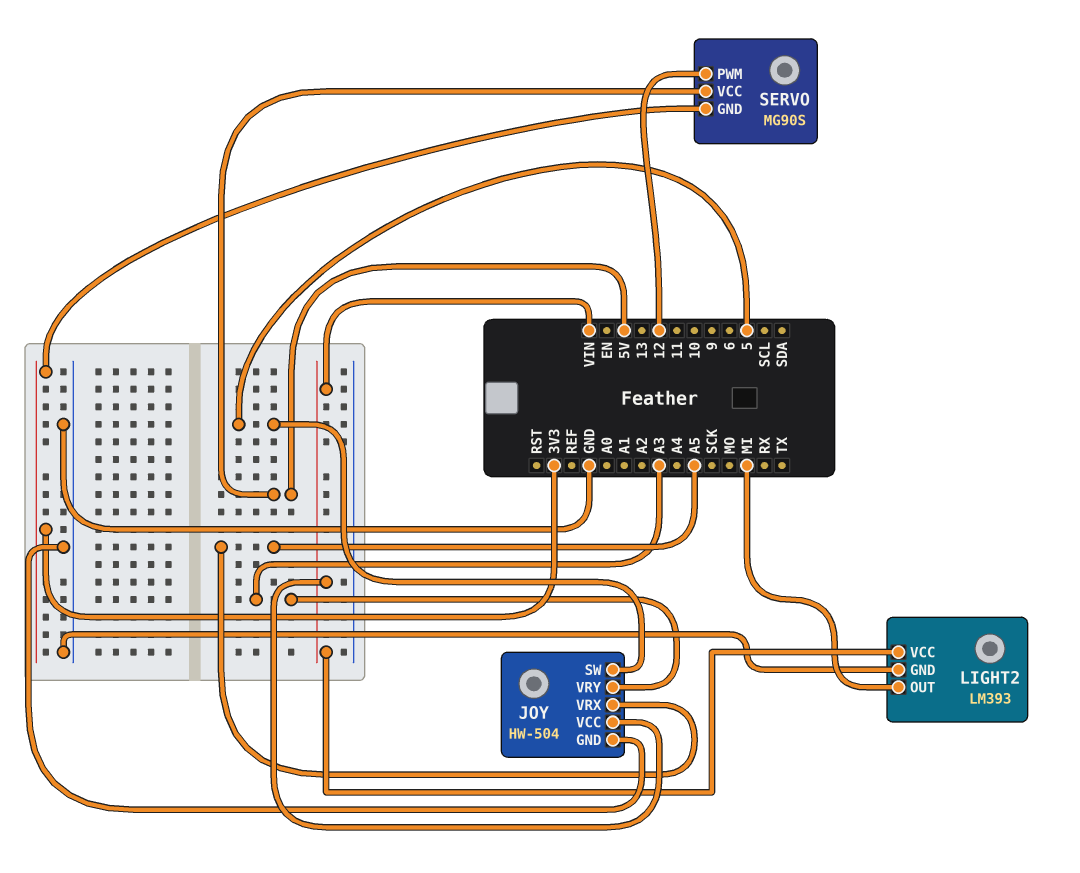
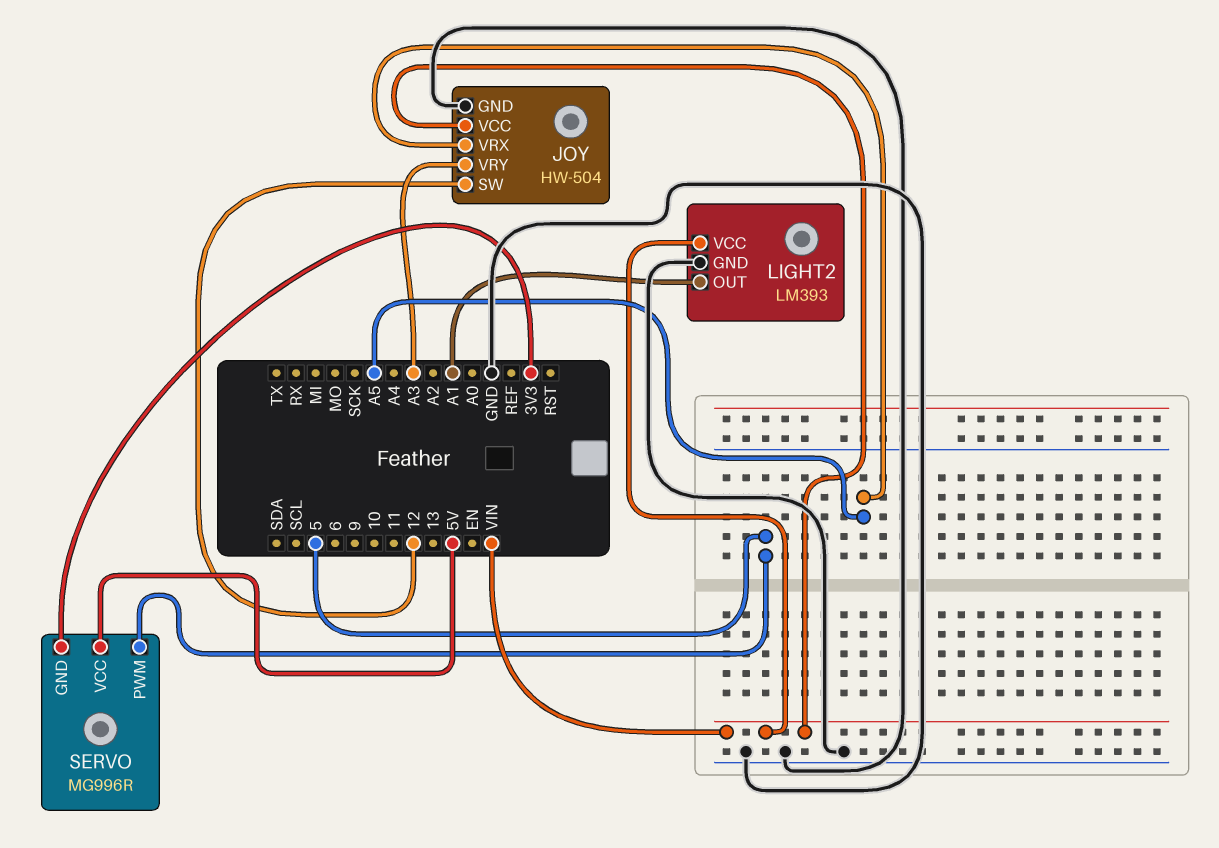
JOY pin SW: 5 -> 12
LIGHT2 pin OUT: MI -> A1
SERVO: MG90S -> MG996R
SERVO pin PWM: 12 -> 5

